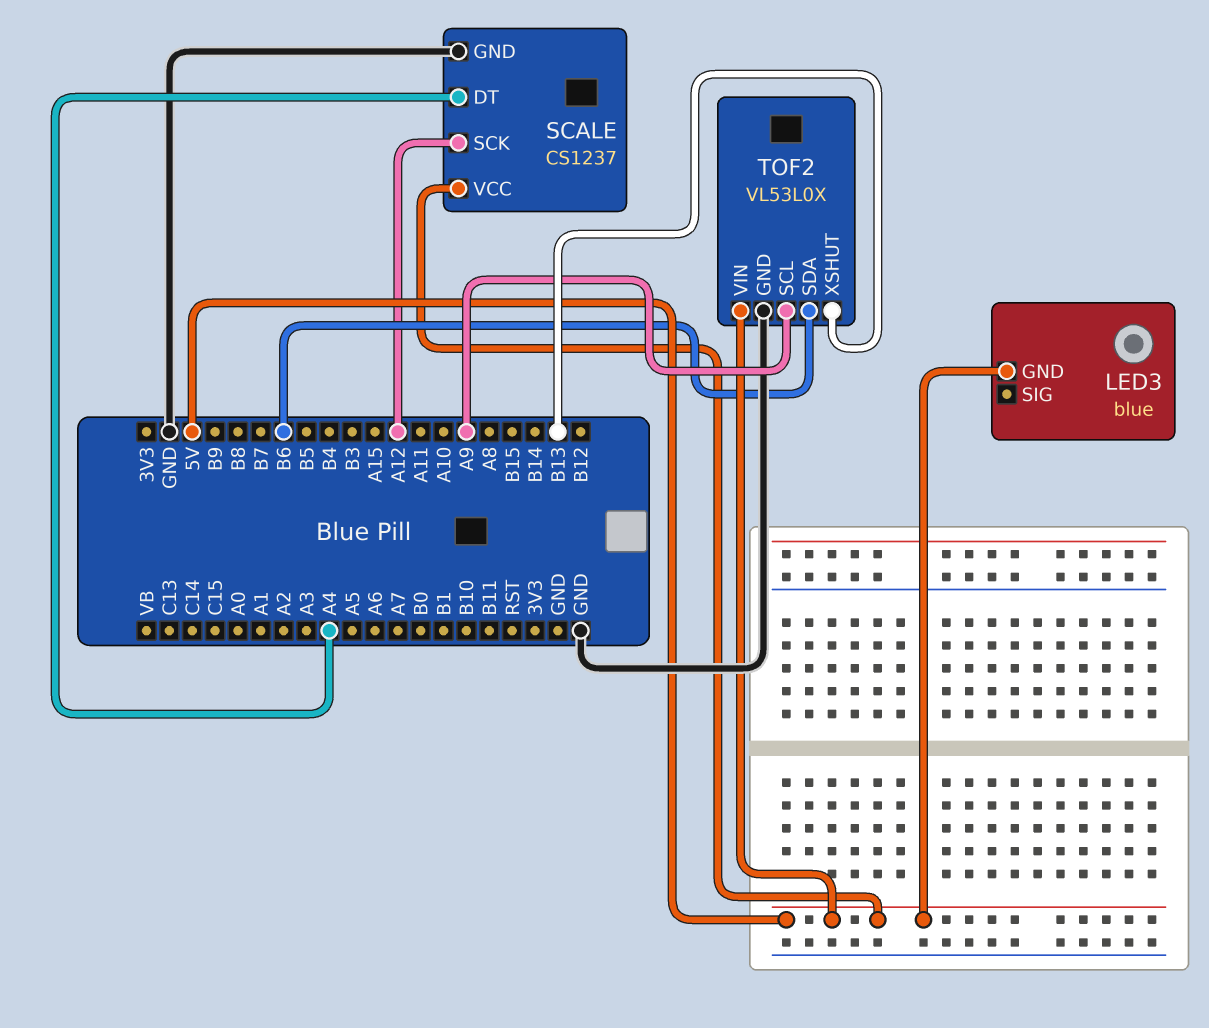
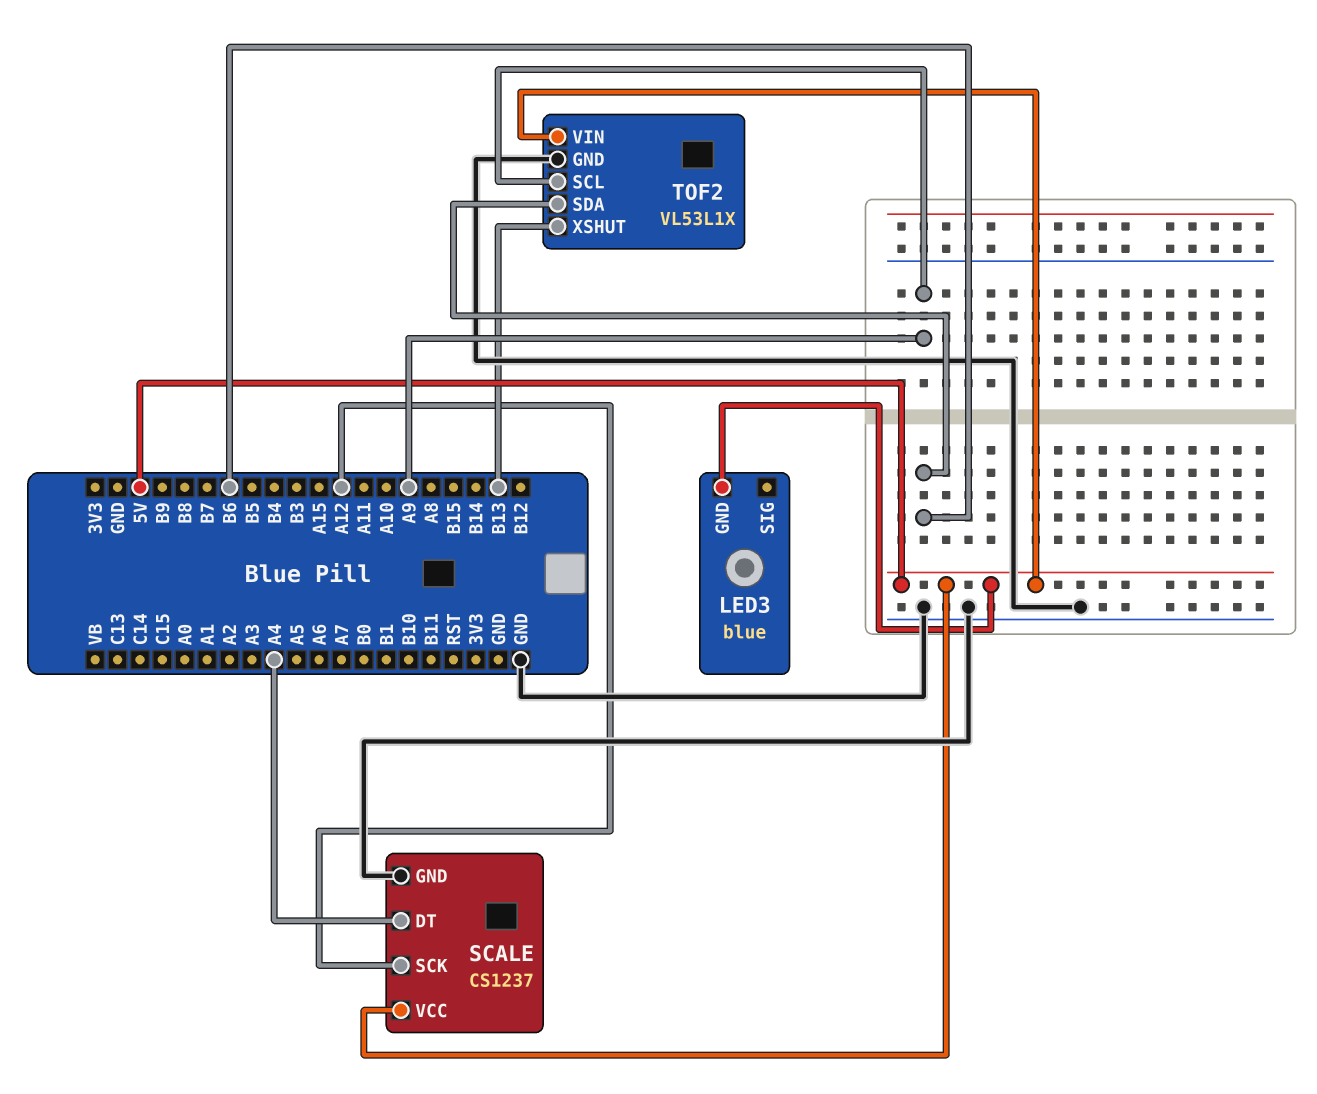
TOF2: VL53L0X -> VL53L1X

